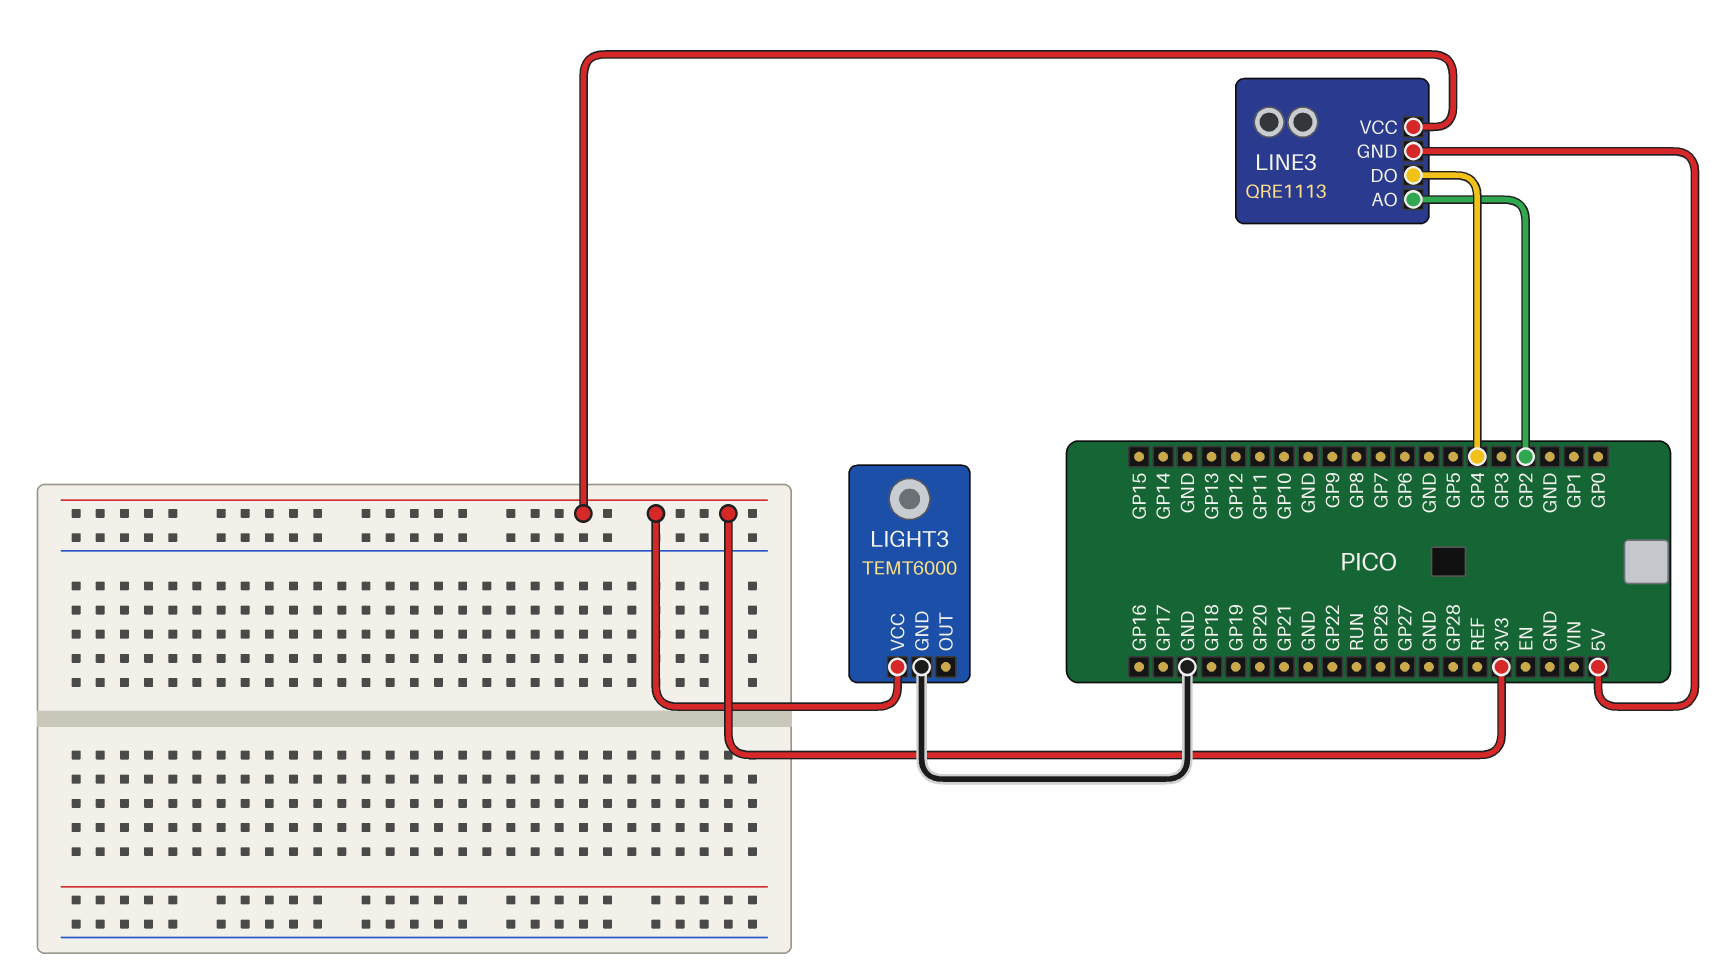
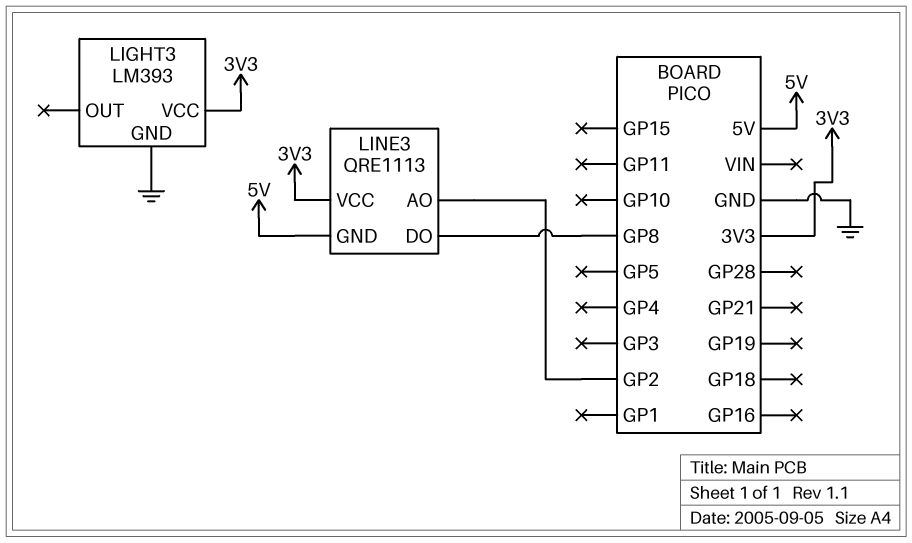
LIGHT3: TEMT6000 -> LM393
LINE3 pin DO: GP4 -> GP8

